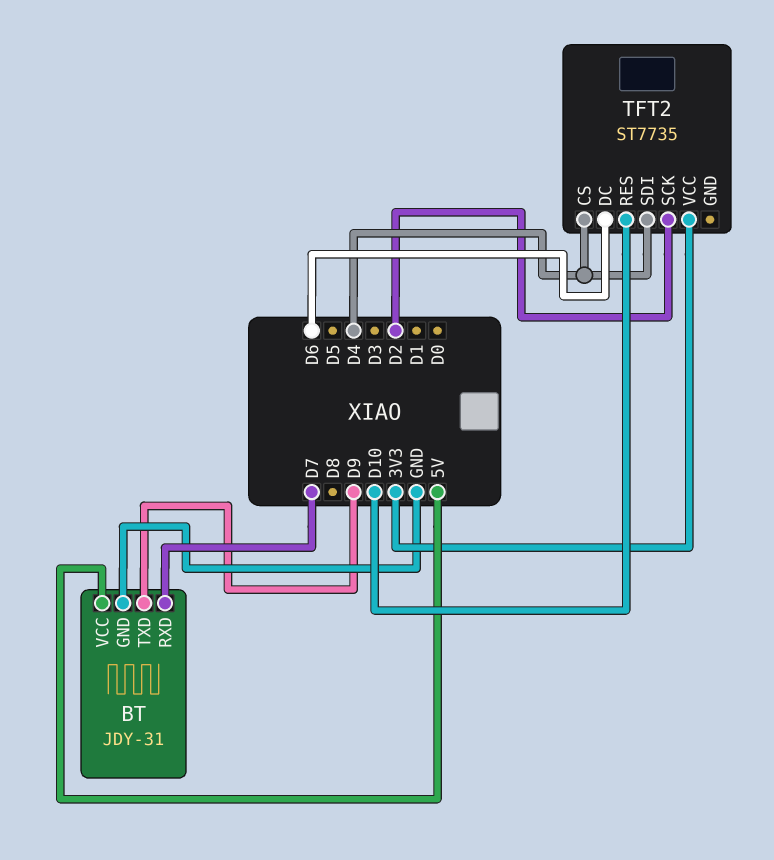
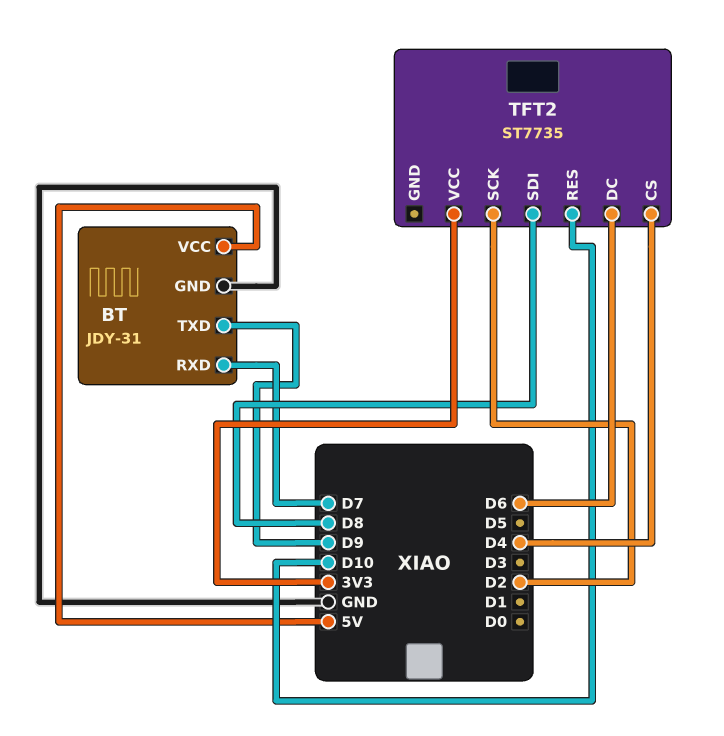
TFT2 pin SDI: D4 -> D8

